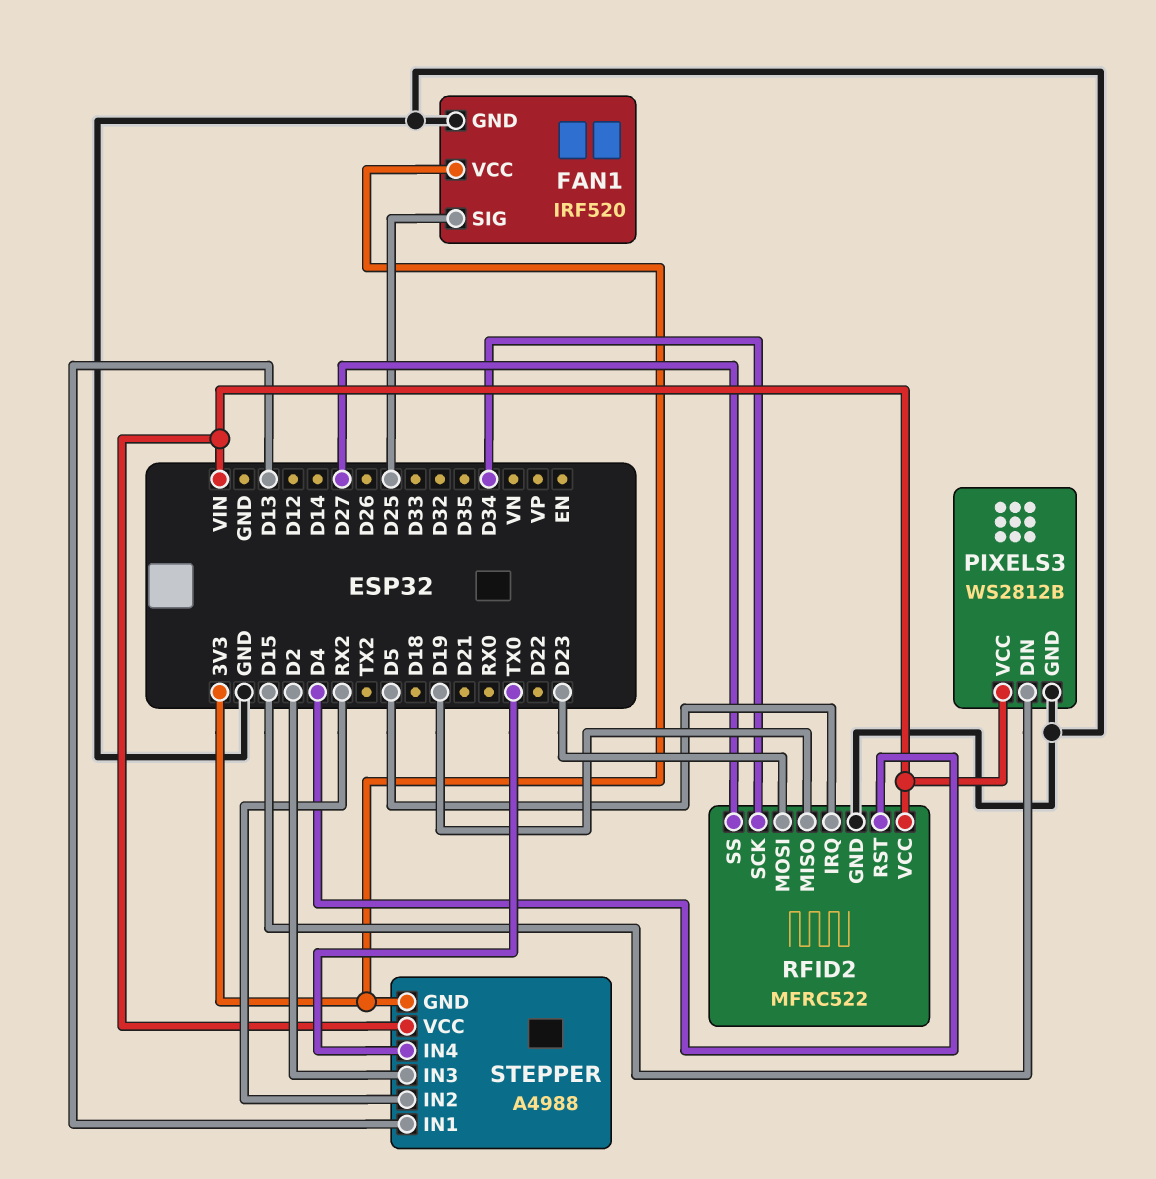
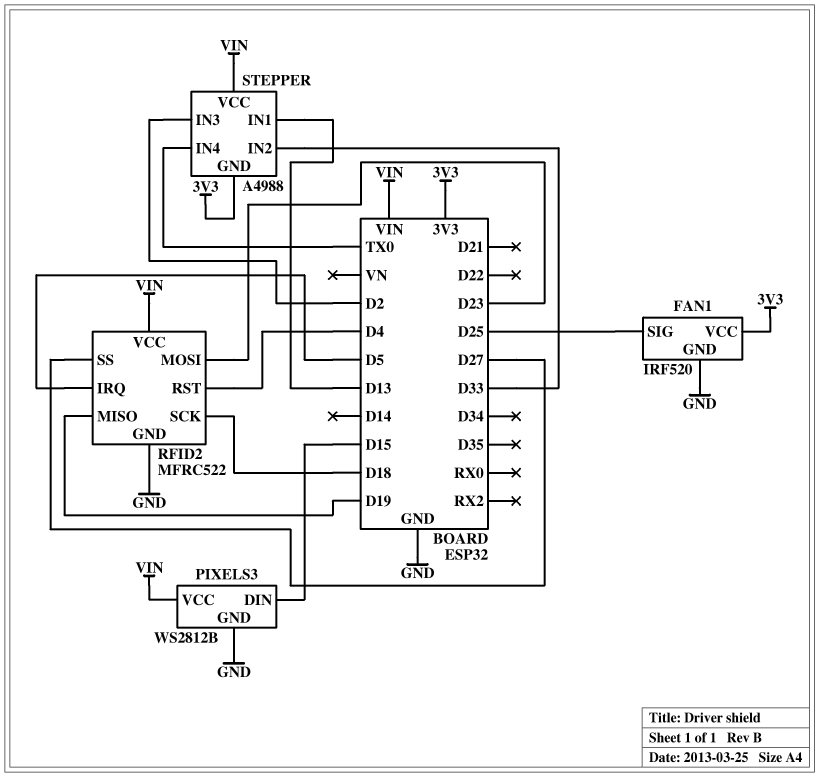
RFID2 pin SCK: D34 -> D18
STEPPER pin IN2: RX2 -> D33

